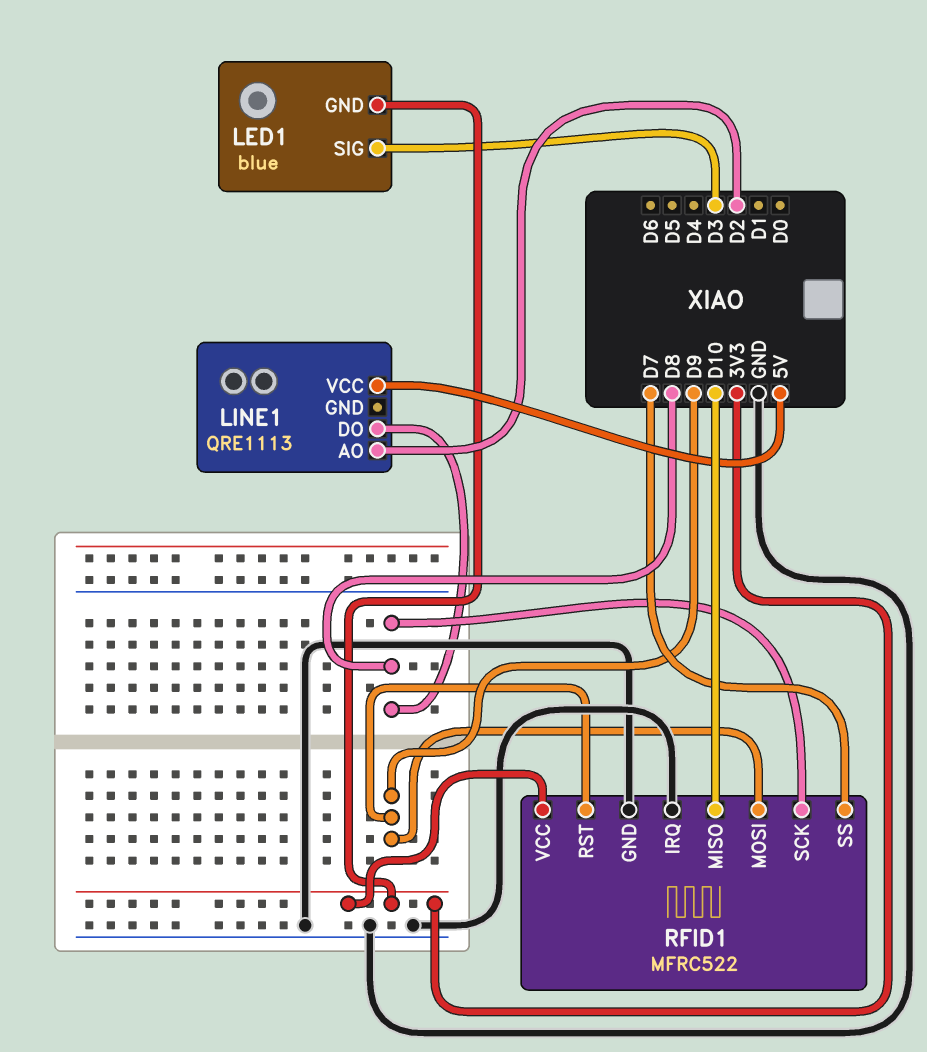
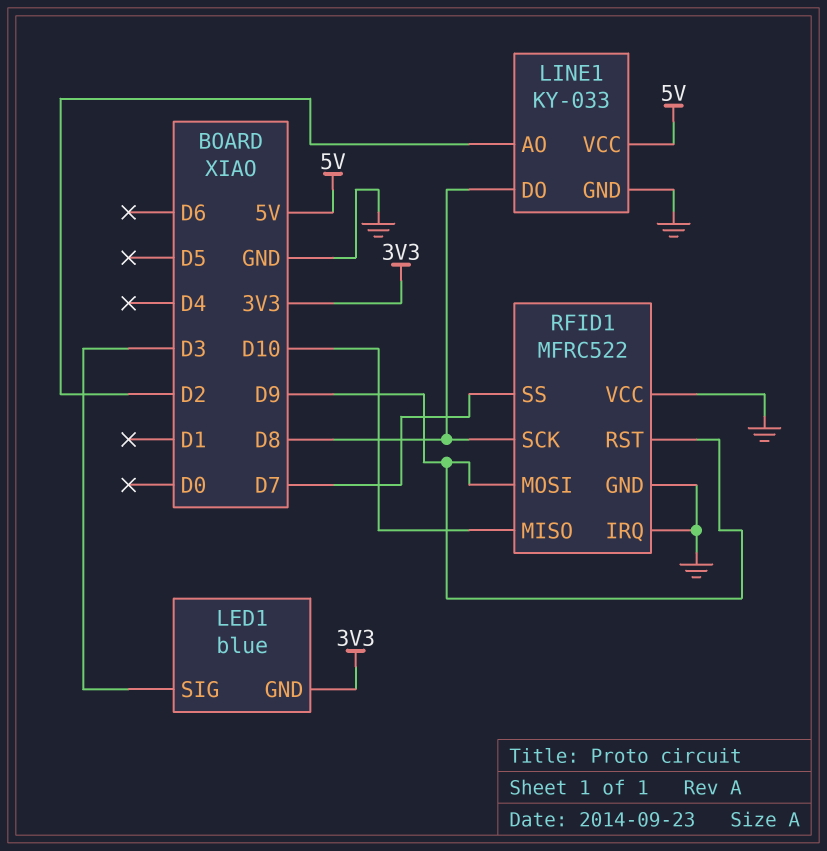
LINE1: QRE1113 -> KY-033
LINE1 pin GND: none -> GND
RFID1 pin VCC: 3V3 -> GND

